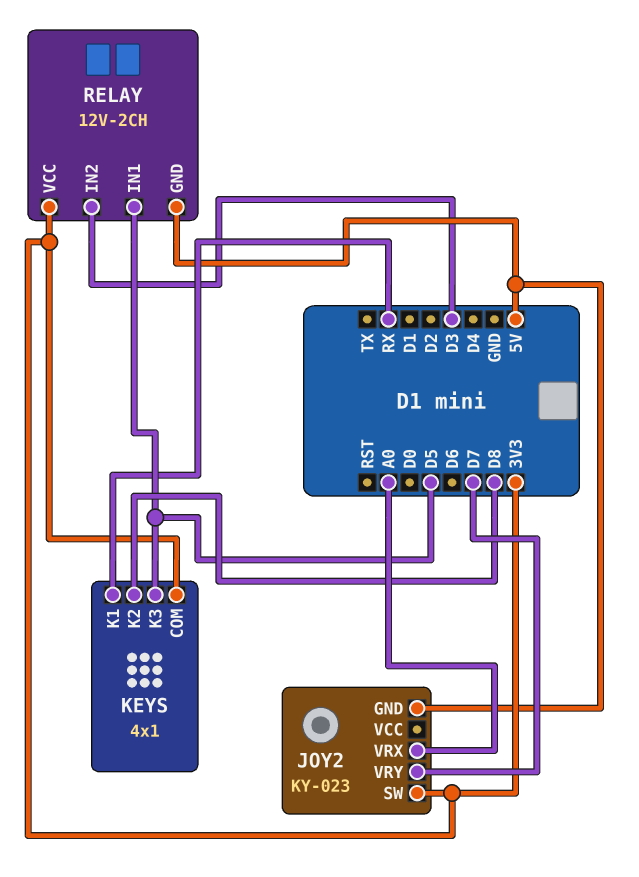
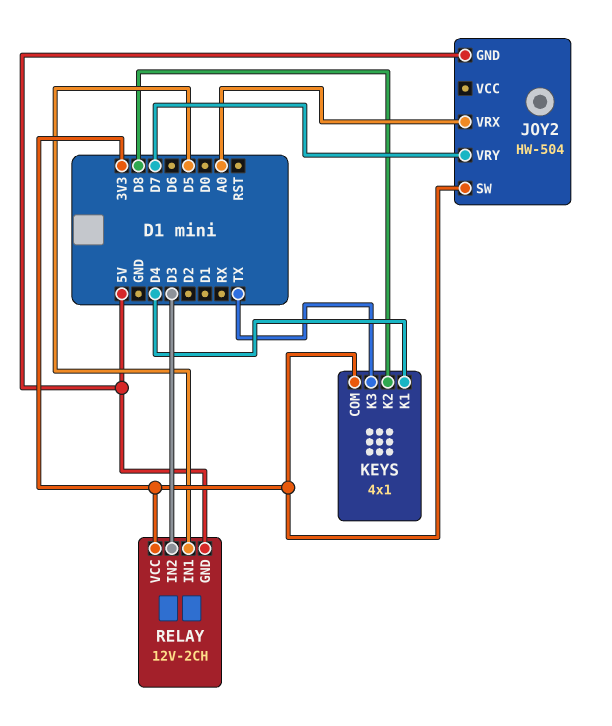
JOY2: KY-023 -> HW-504
KEYS pin K1: RX -> D4
KEYS pin K3: D5 -> TX

